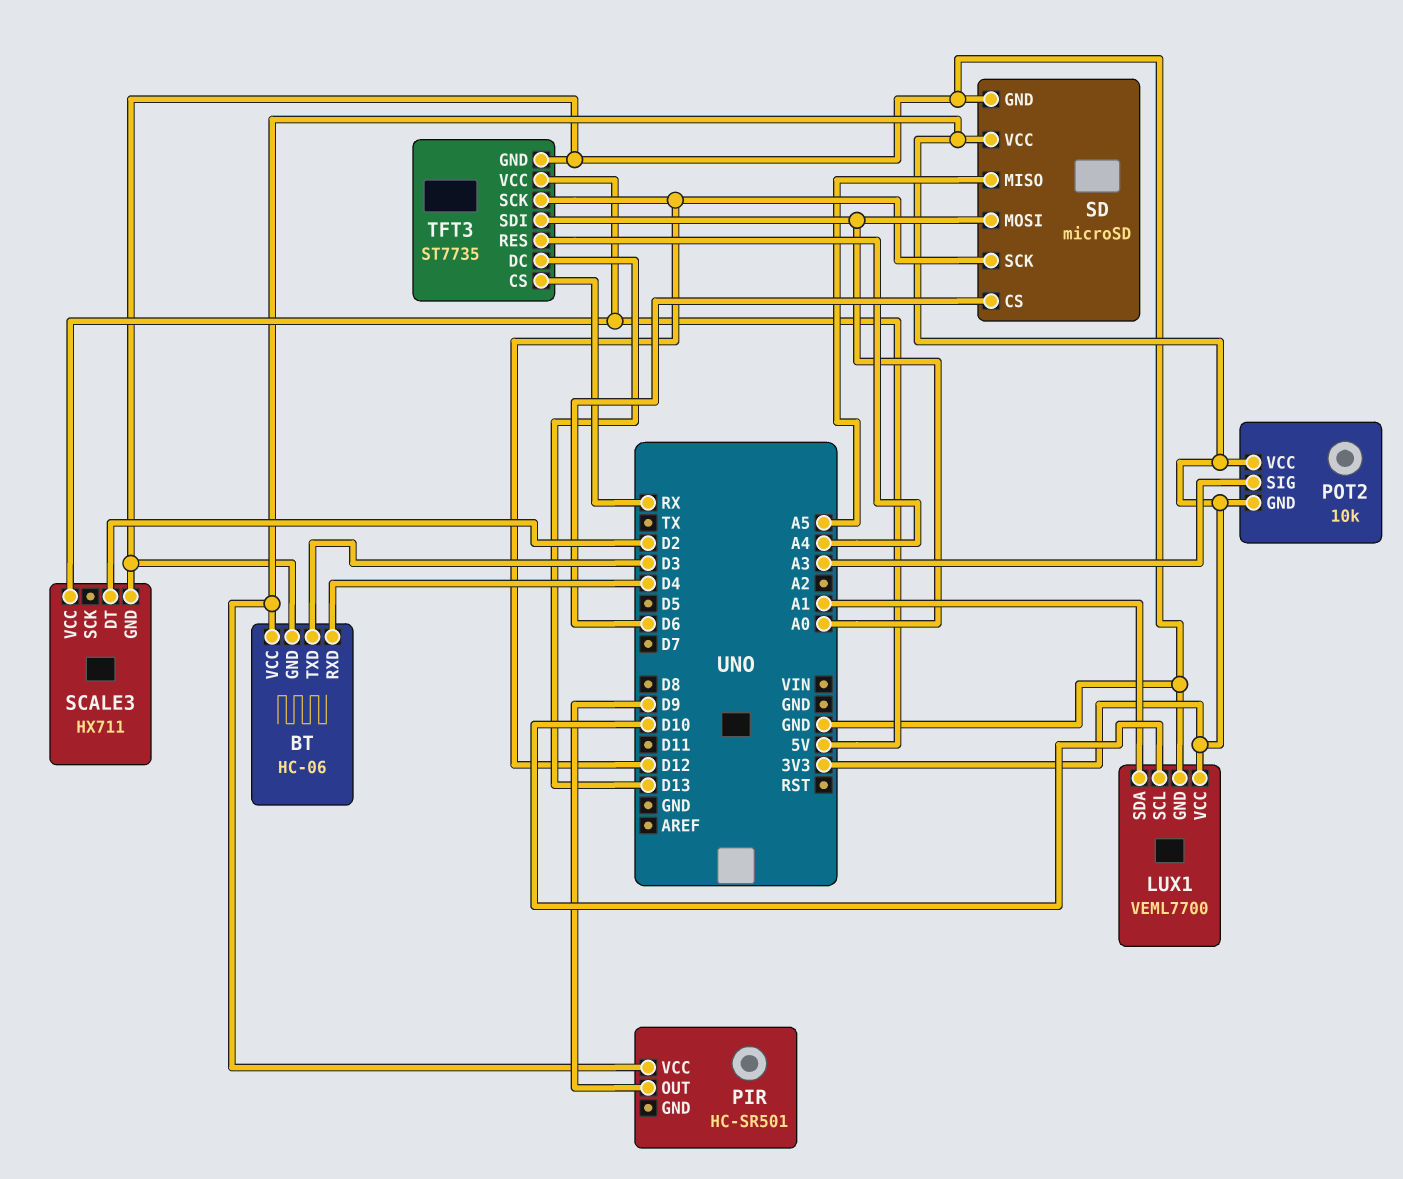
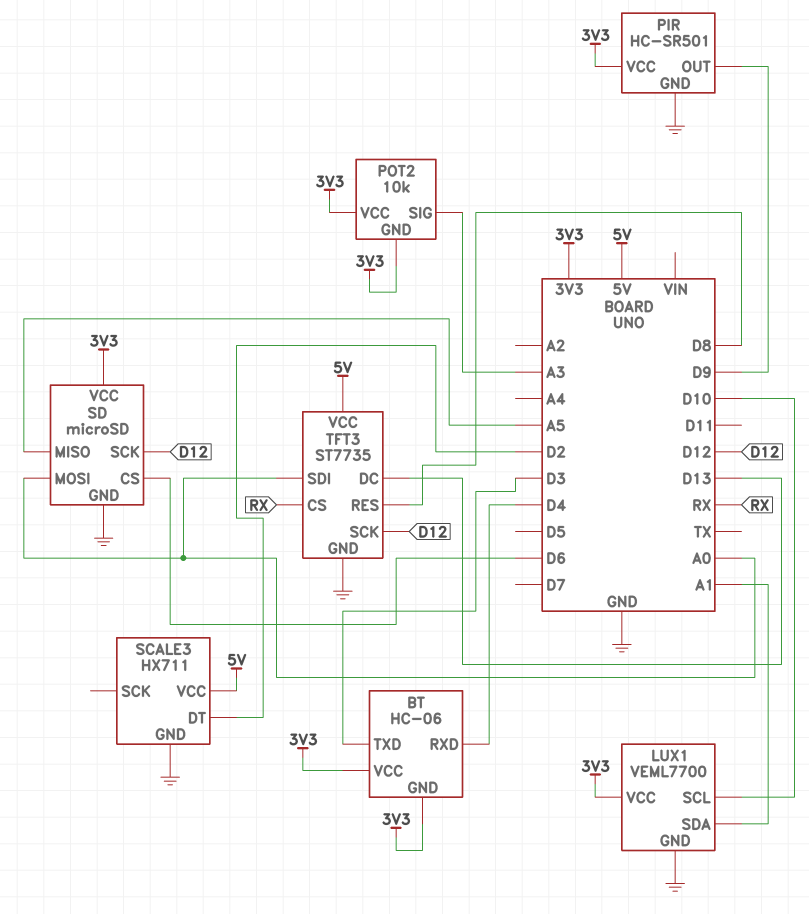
BT pin GND: GND -> 3V3
PIR pin GND: none -> GND
TFT3 pin RES: A4 -> D8

